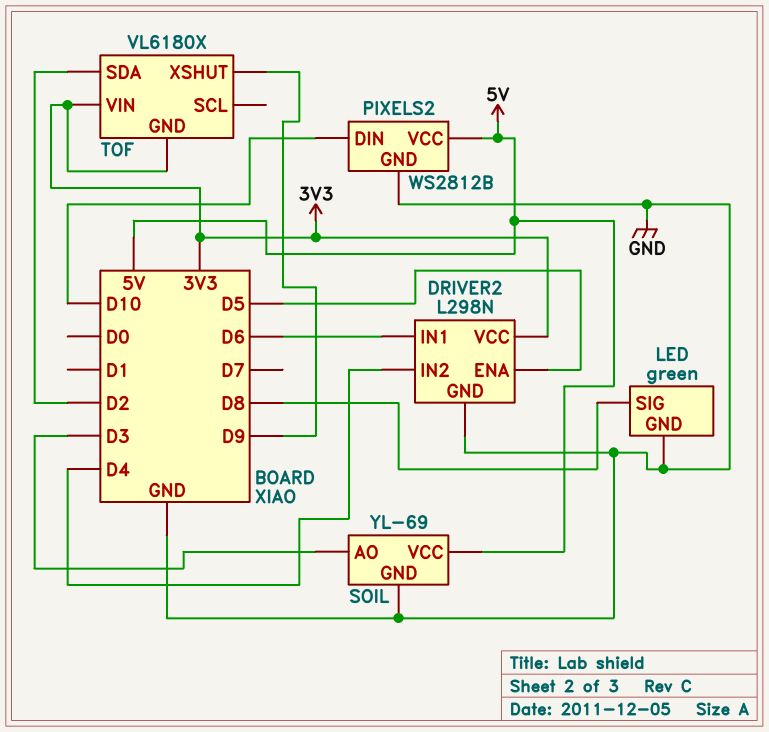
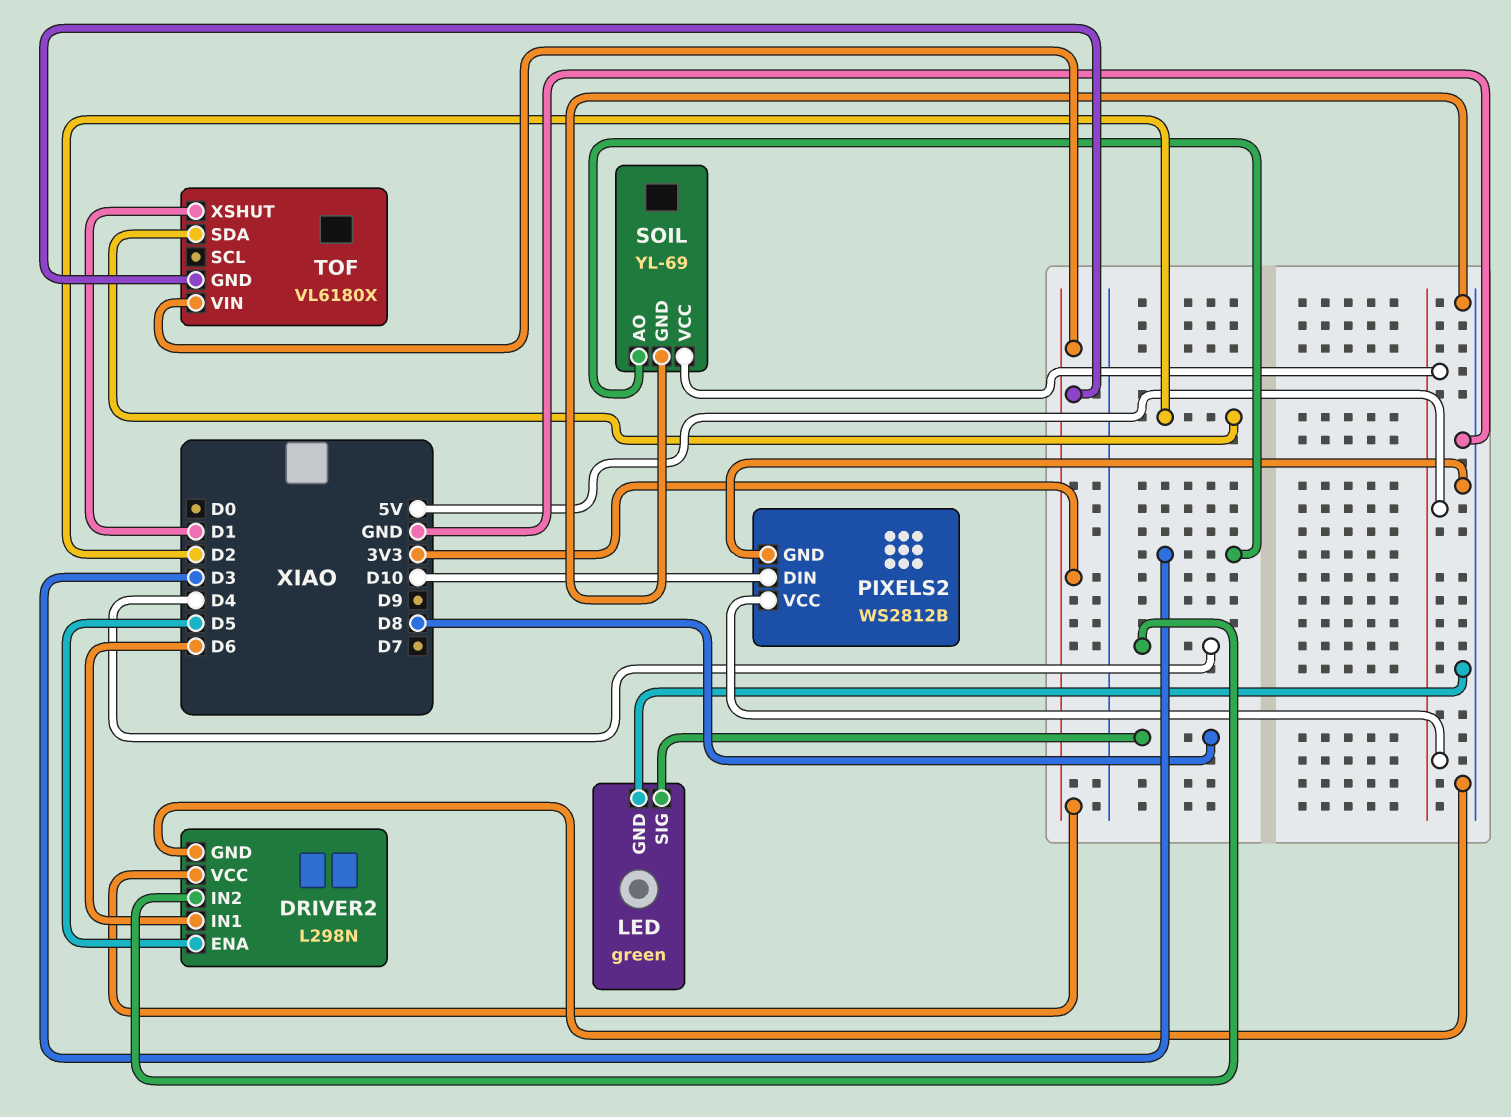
TOF pin XSHUT: D9 -> D1

